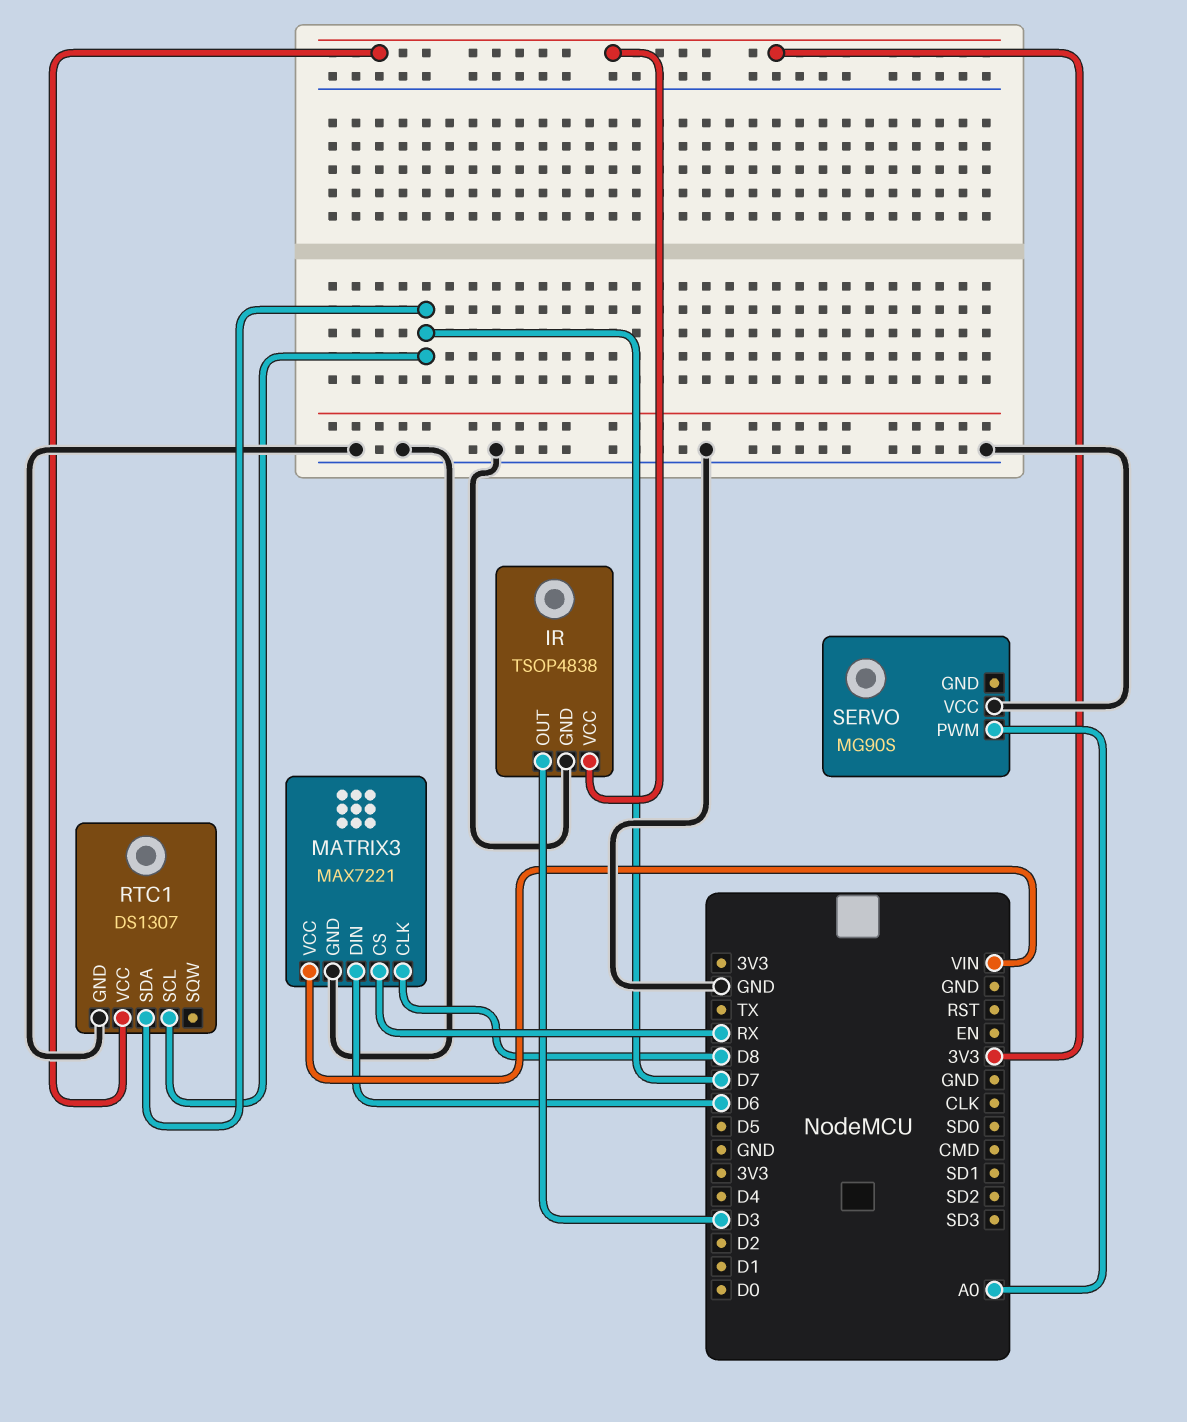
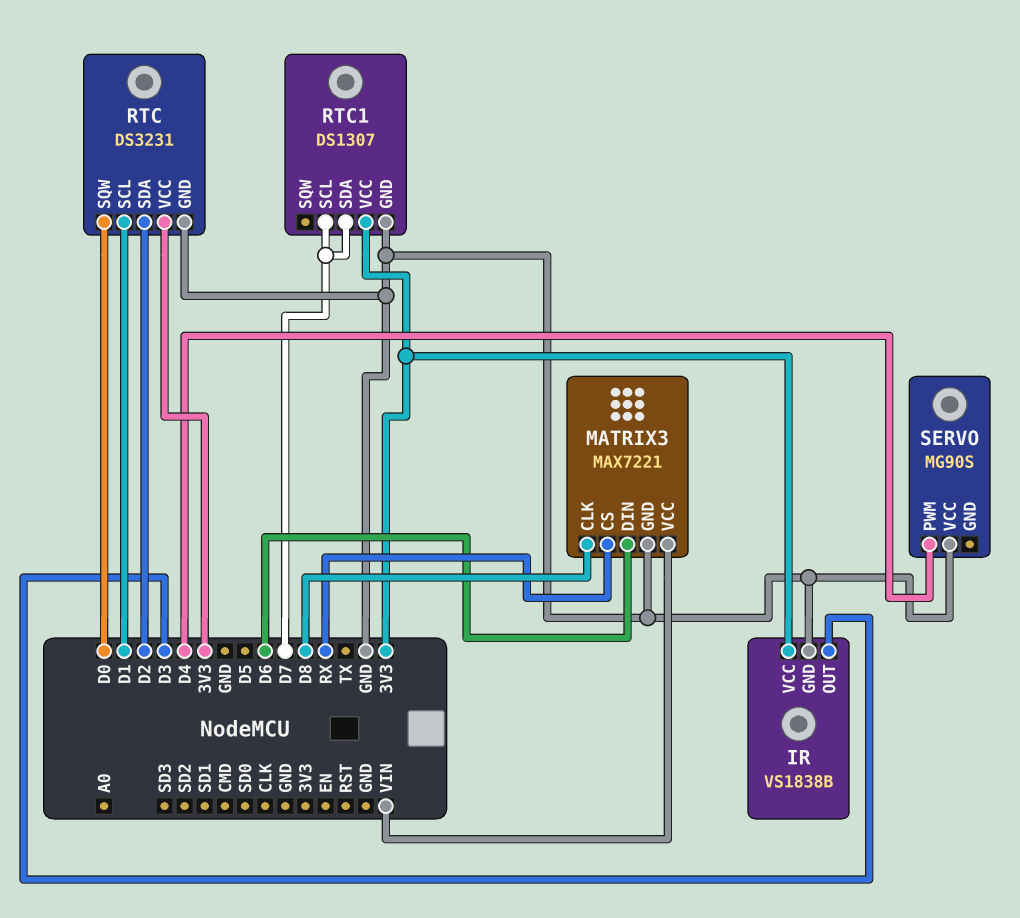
IR: TSOP4838 -> VS1838B
RTC: none -> DS3231
RTC pin GND: none -> GND
RTC pin SCL: none -> D1
RTC pin SDA: none -> D2
RTC pin SQW: none -> D0
RTC pin VCC: none -> 3V3
SERVO pin PWM: A0 -> D4

